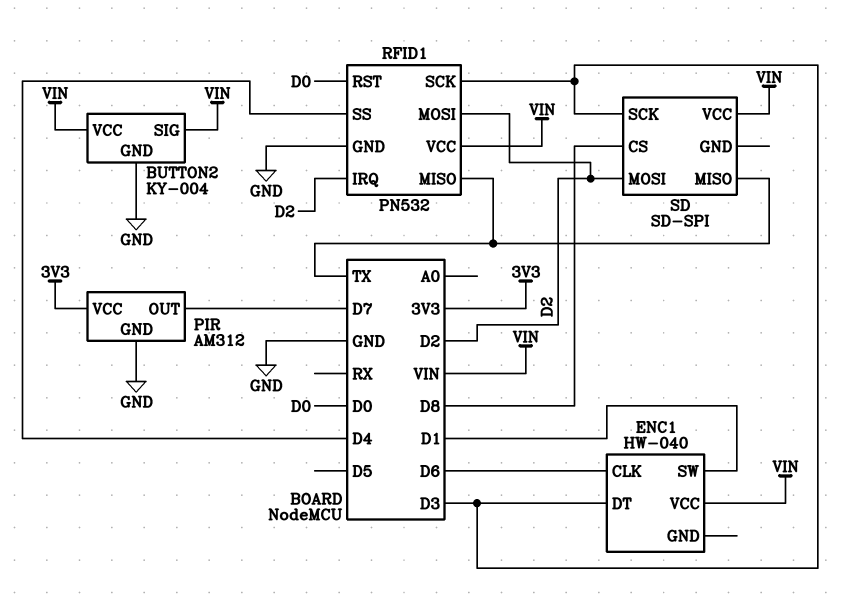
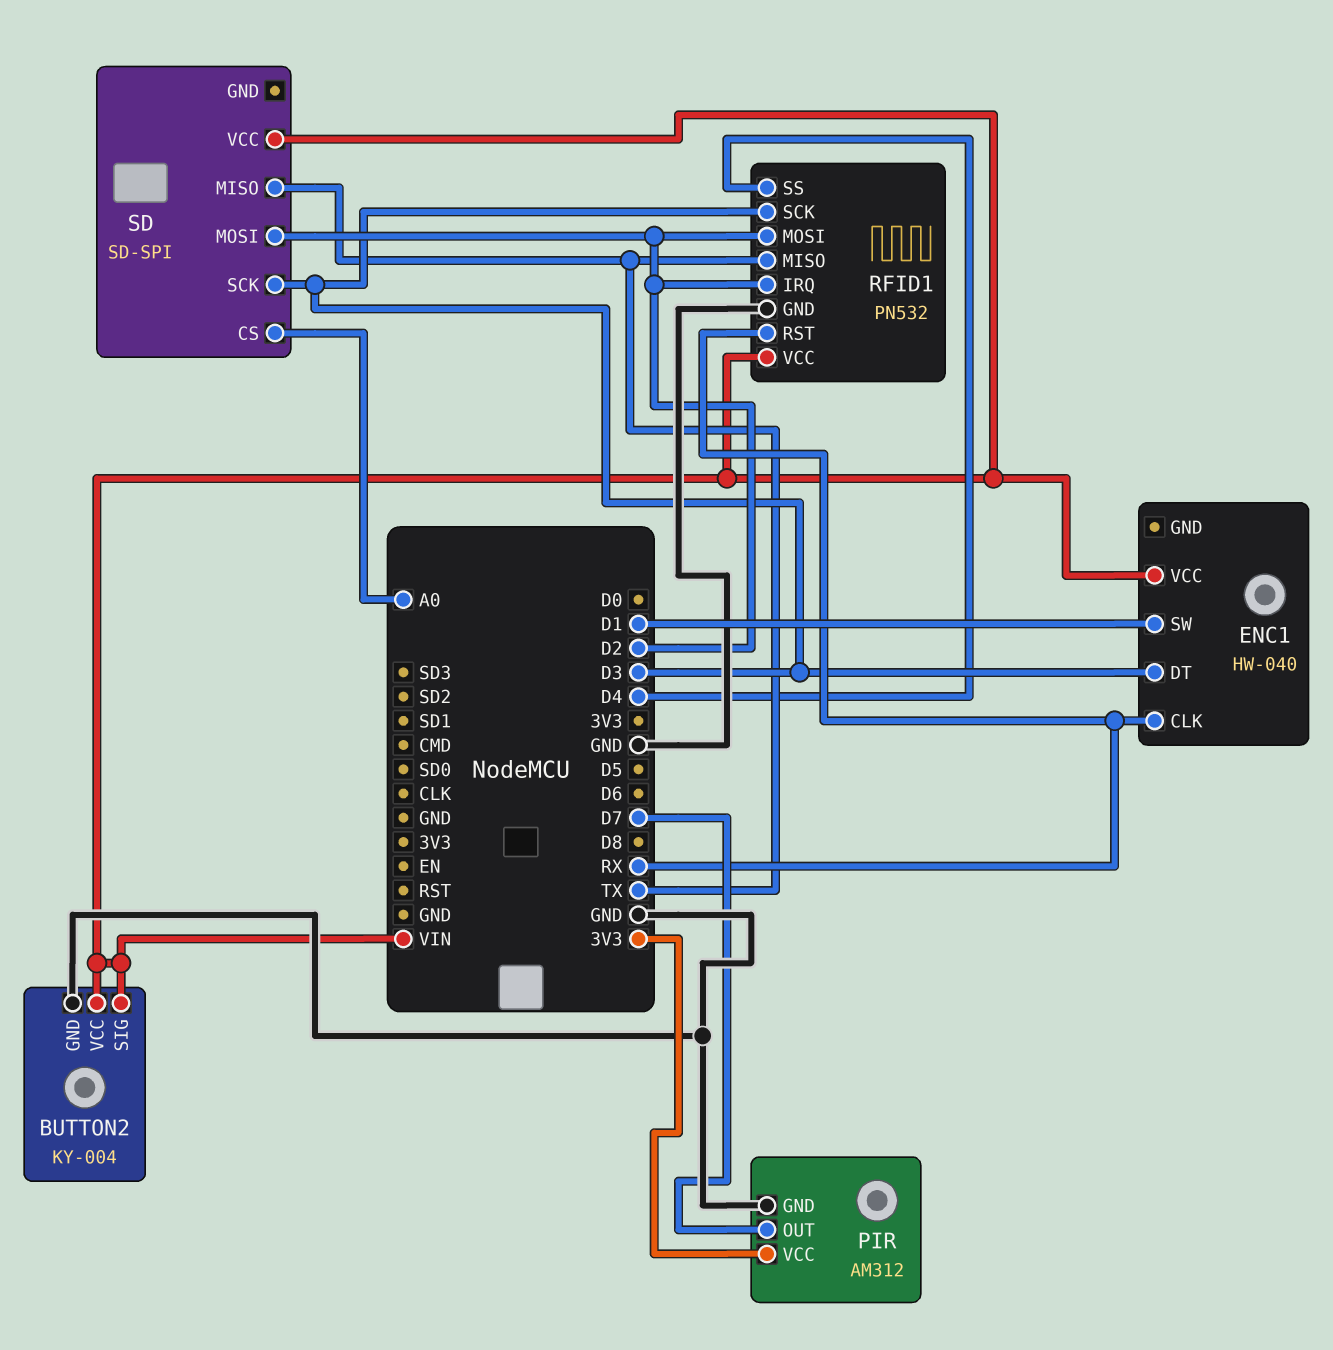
ENC1 pin CLK: D6 -> RX
RFID1 pin RST: D0 -> RX
SD pin CS: D8 -> A0

